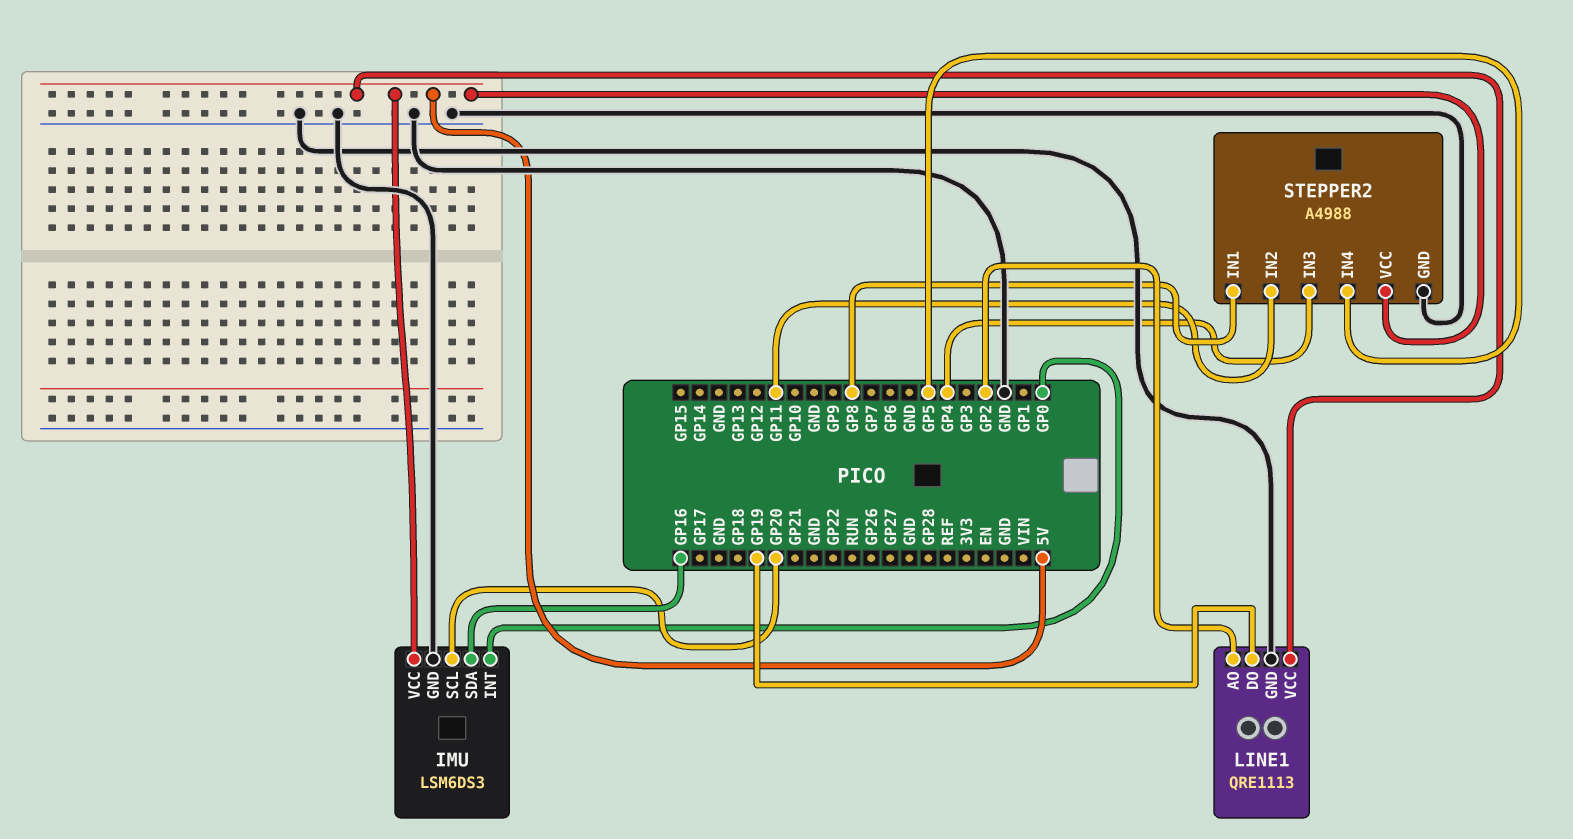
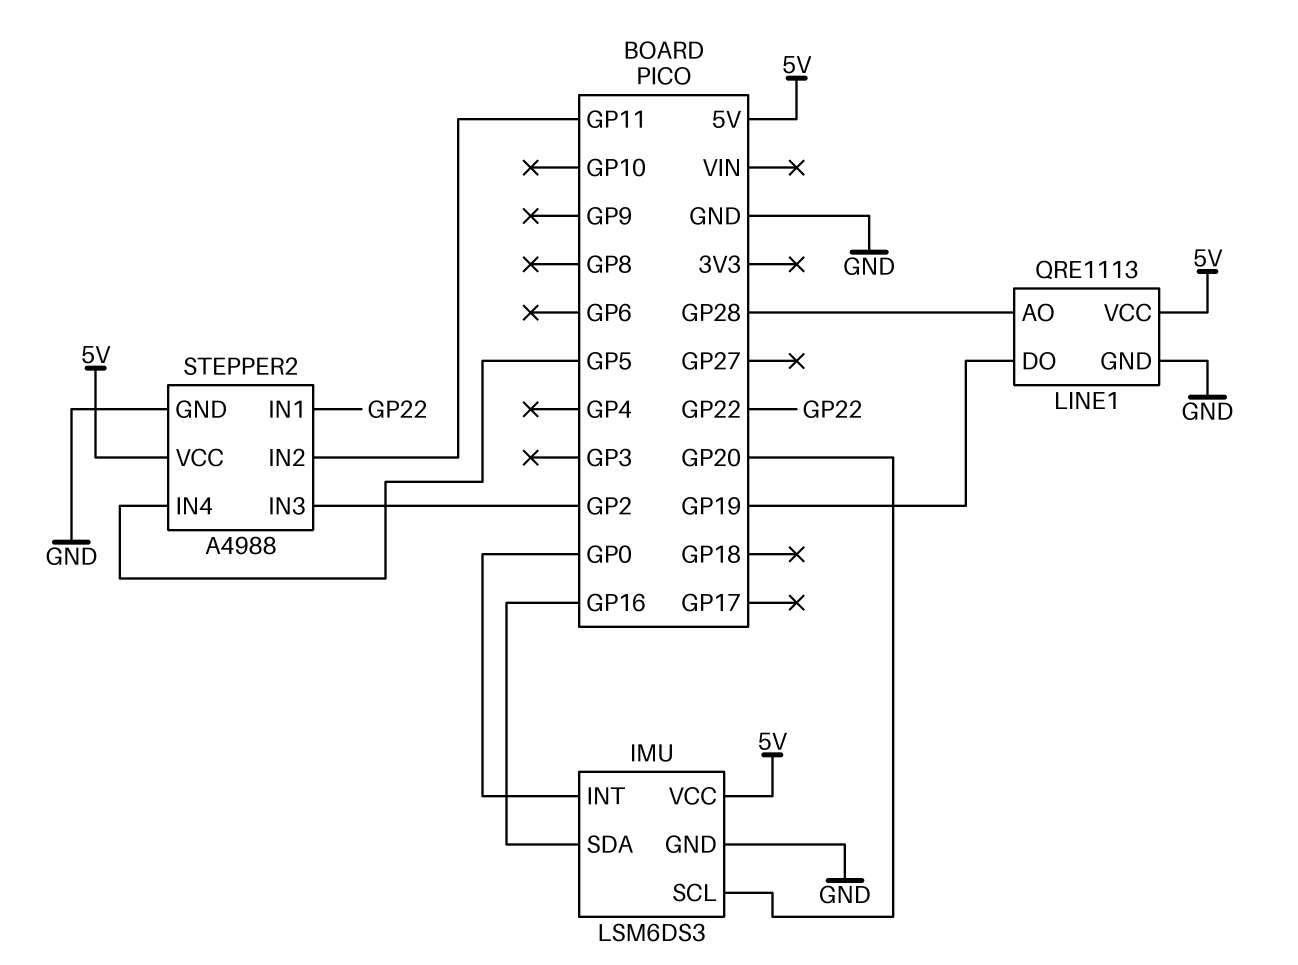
LINE1 pin AO: GP2 -> GP28
STEPPER2 pin IN1: GP8 -> GP22
STEPPER2 pin IN3: GP4 -> GP2

